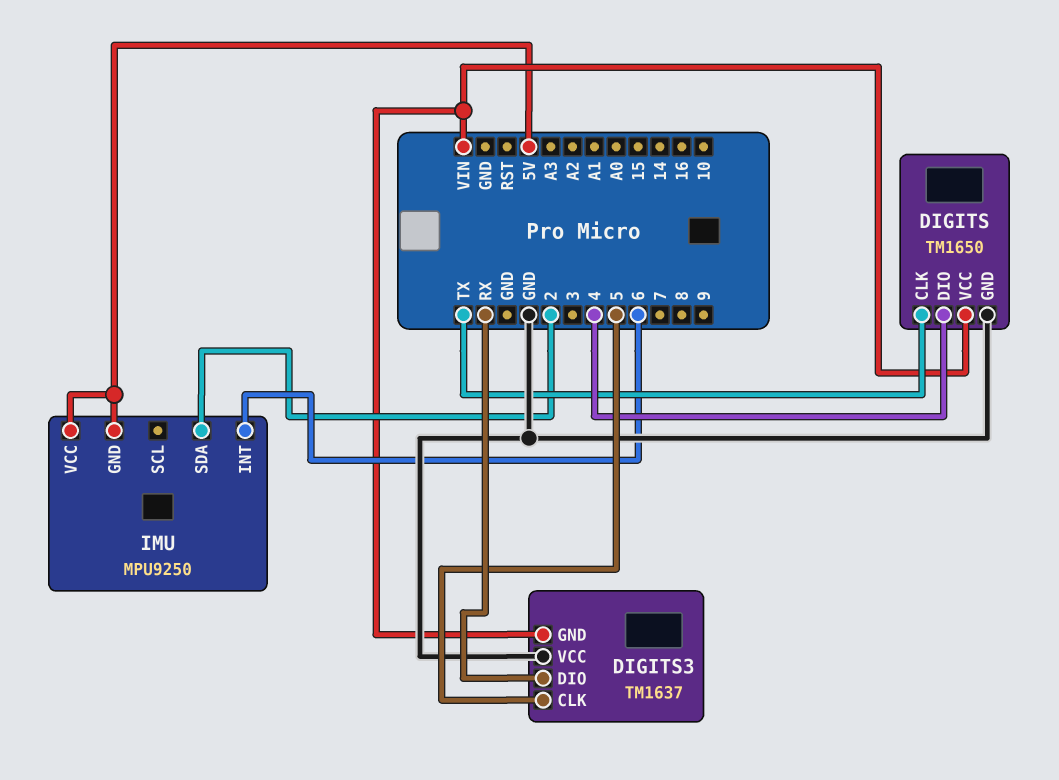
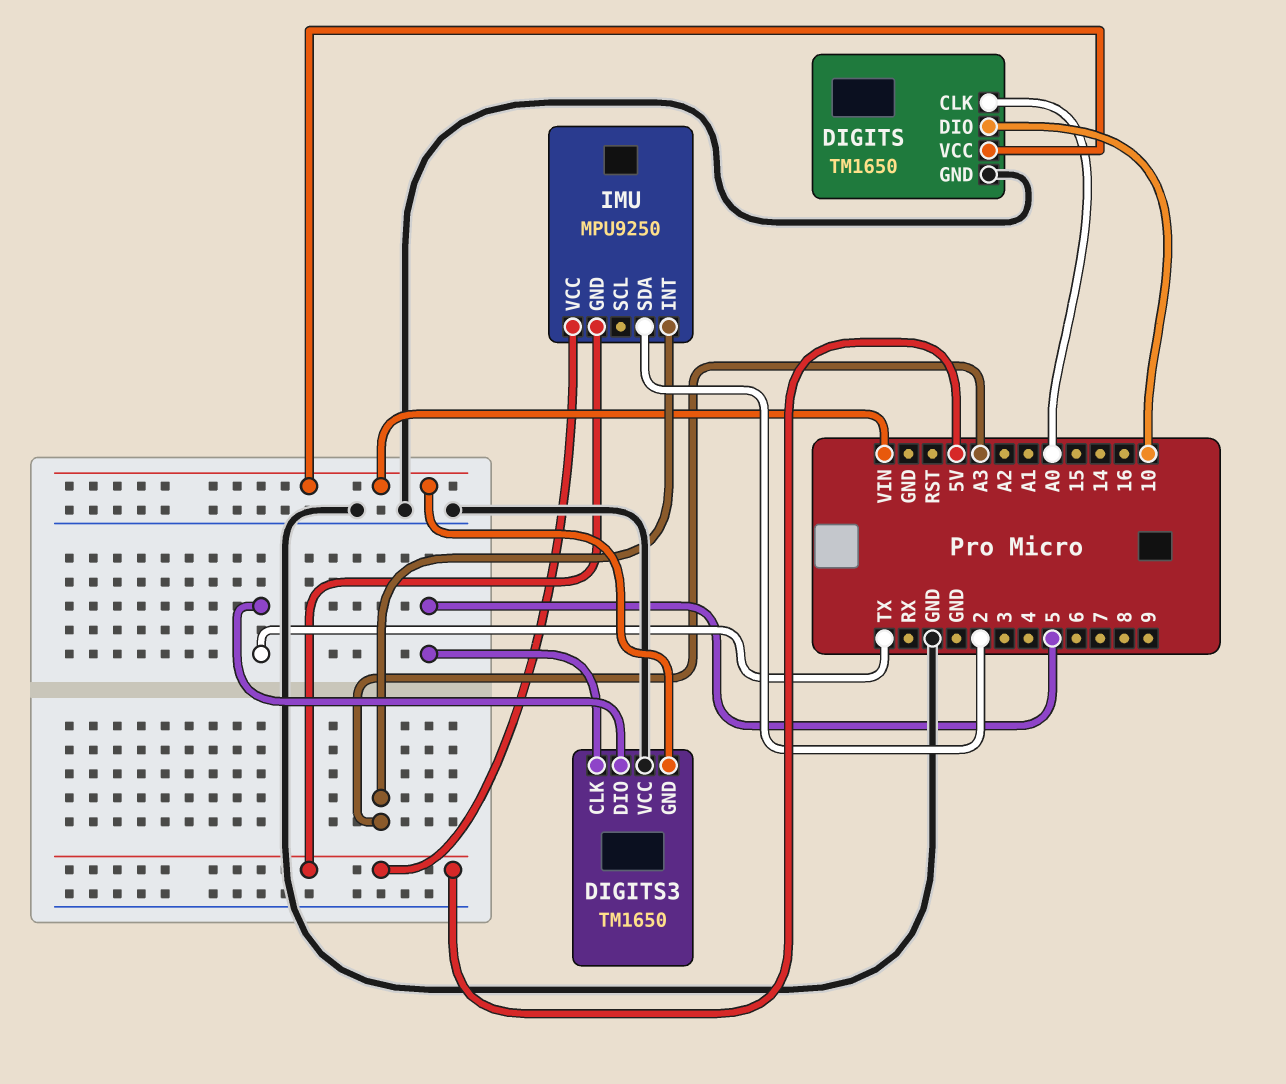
DIGITS pin CLK: TX -> A0
DIGITS pin DIO: 4 -> 10
DIGITS3: TM1637 -> TM1650
DIGITS3 pin DIO: RX -> TX
IMU pin INT: 6 -> A3

